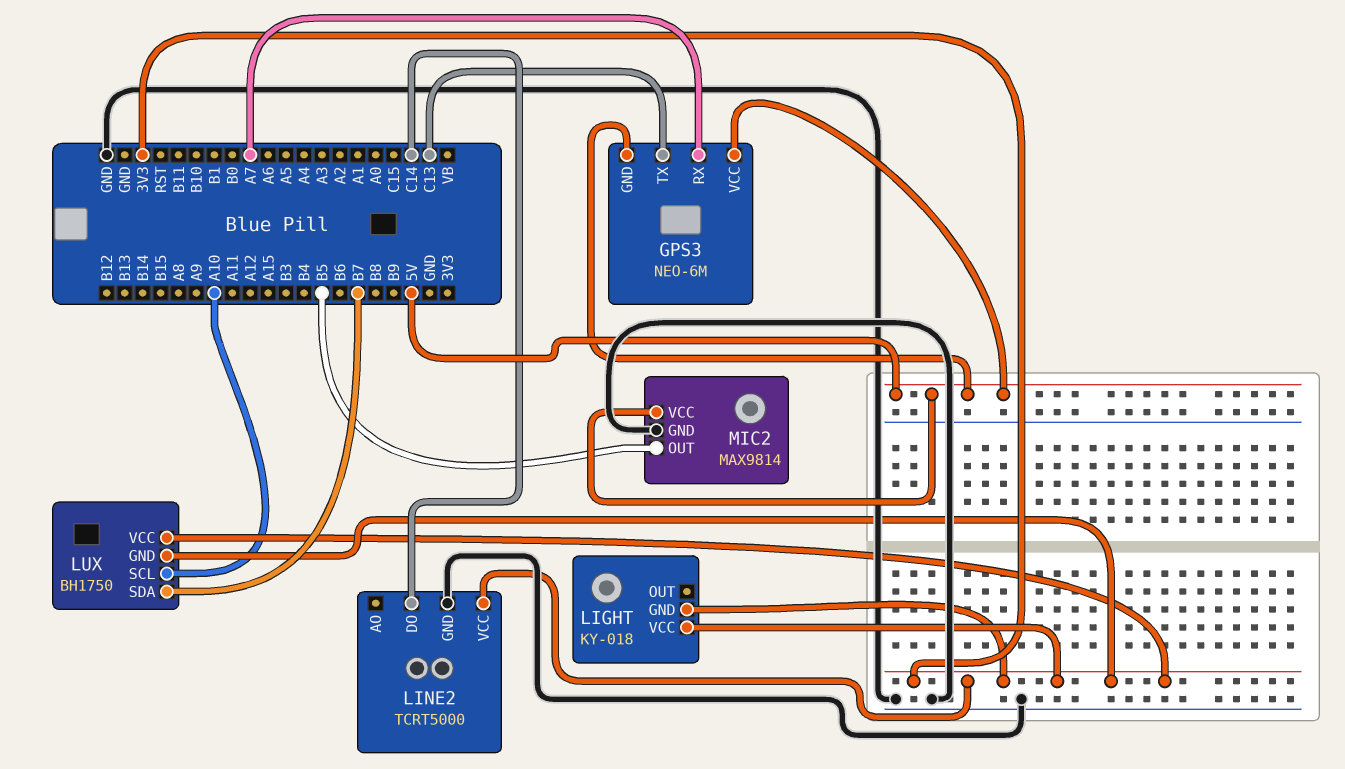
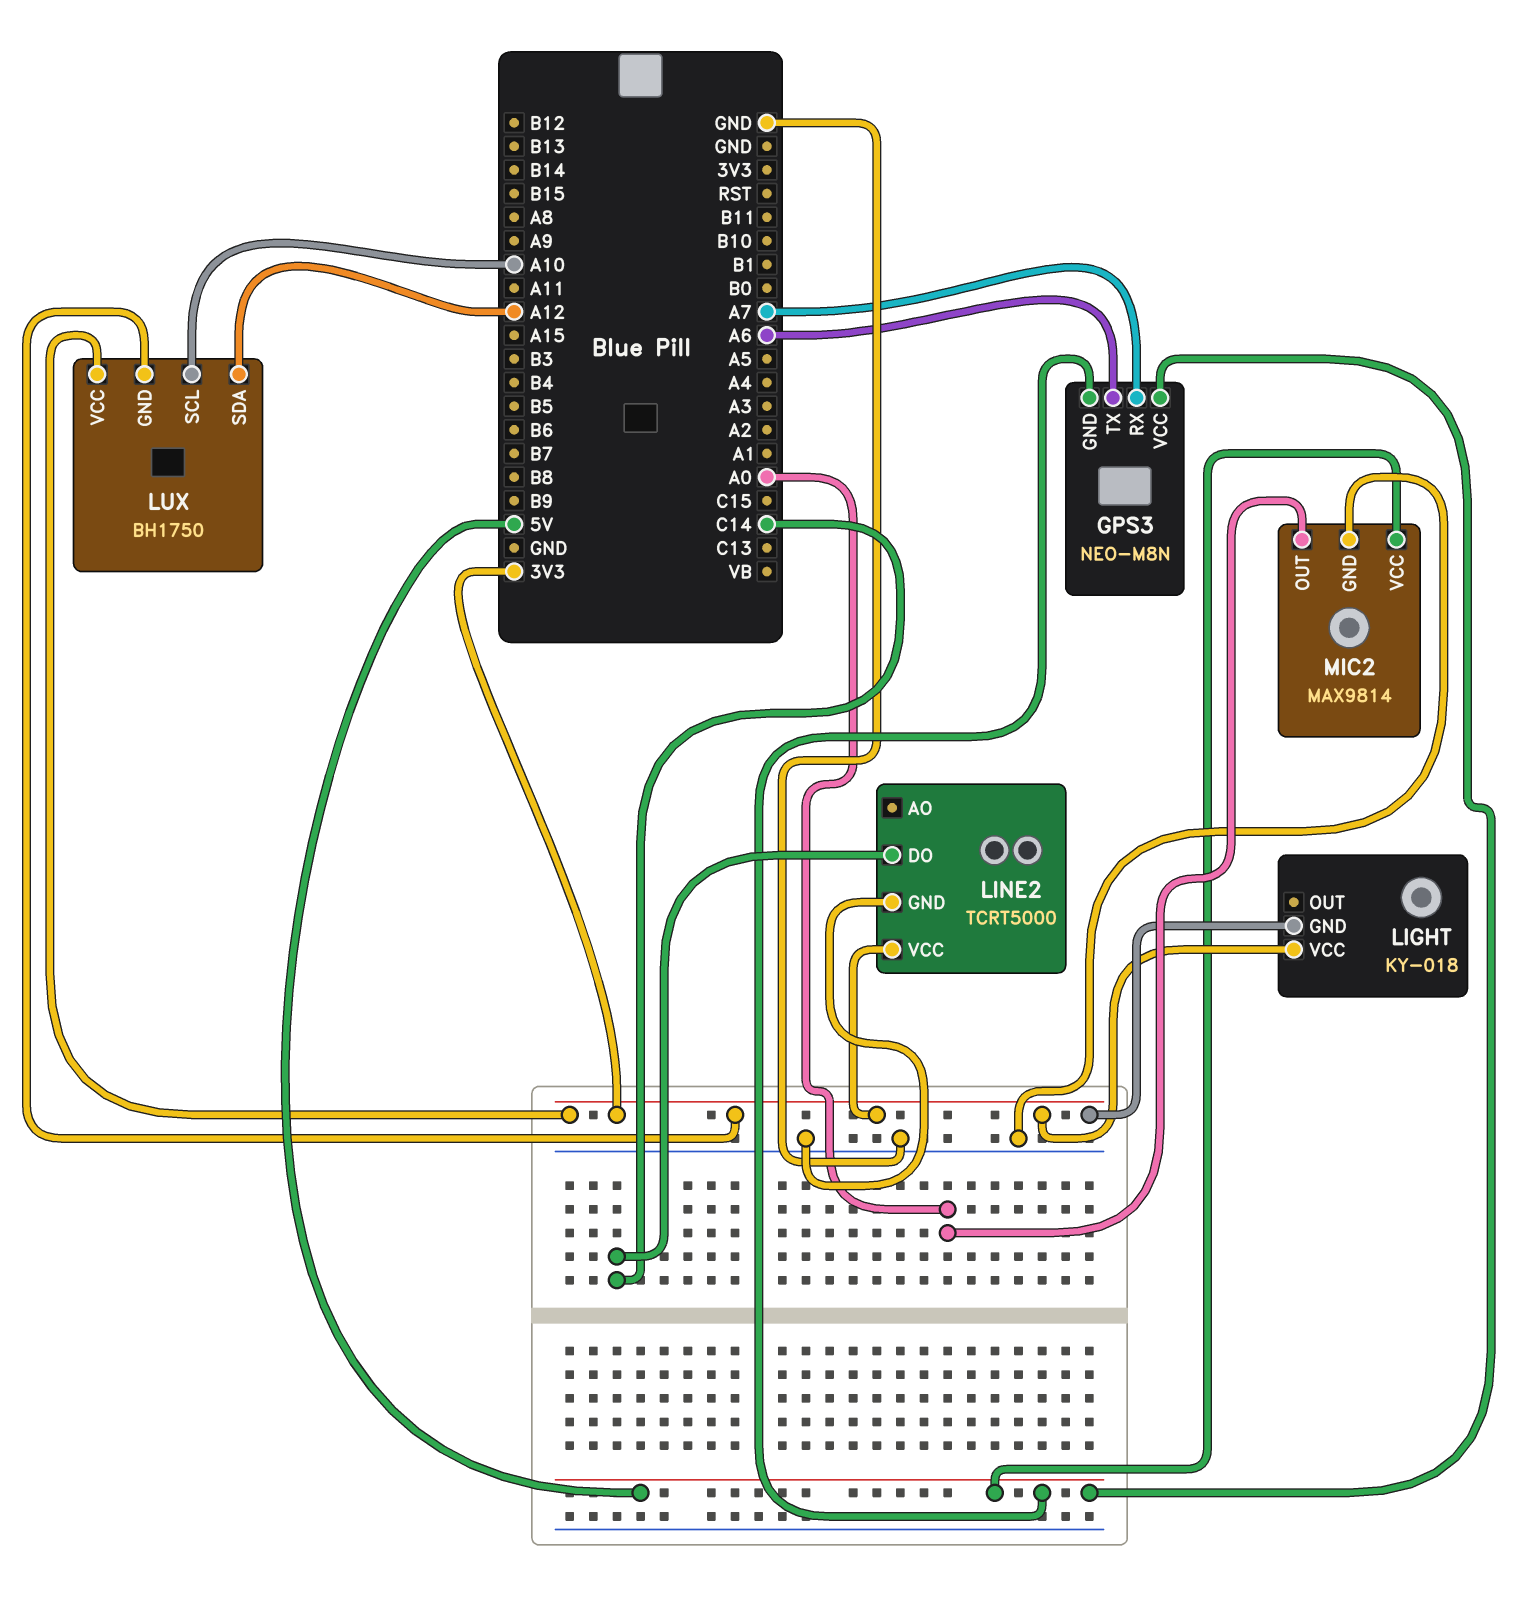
GPS3: NEO-6M -> NEO-M8N
GPS3 pin TX: C13 -> A6
LUX pin SDA: B7 -> A12
MIC2 pin OUT: B5 -> A0

